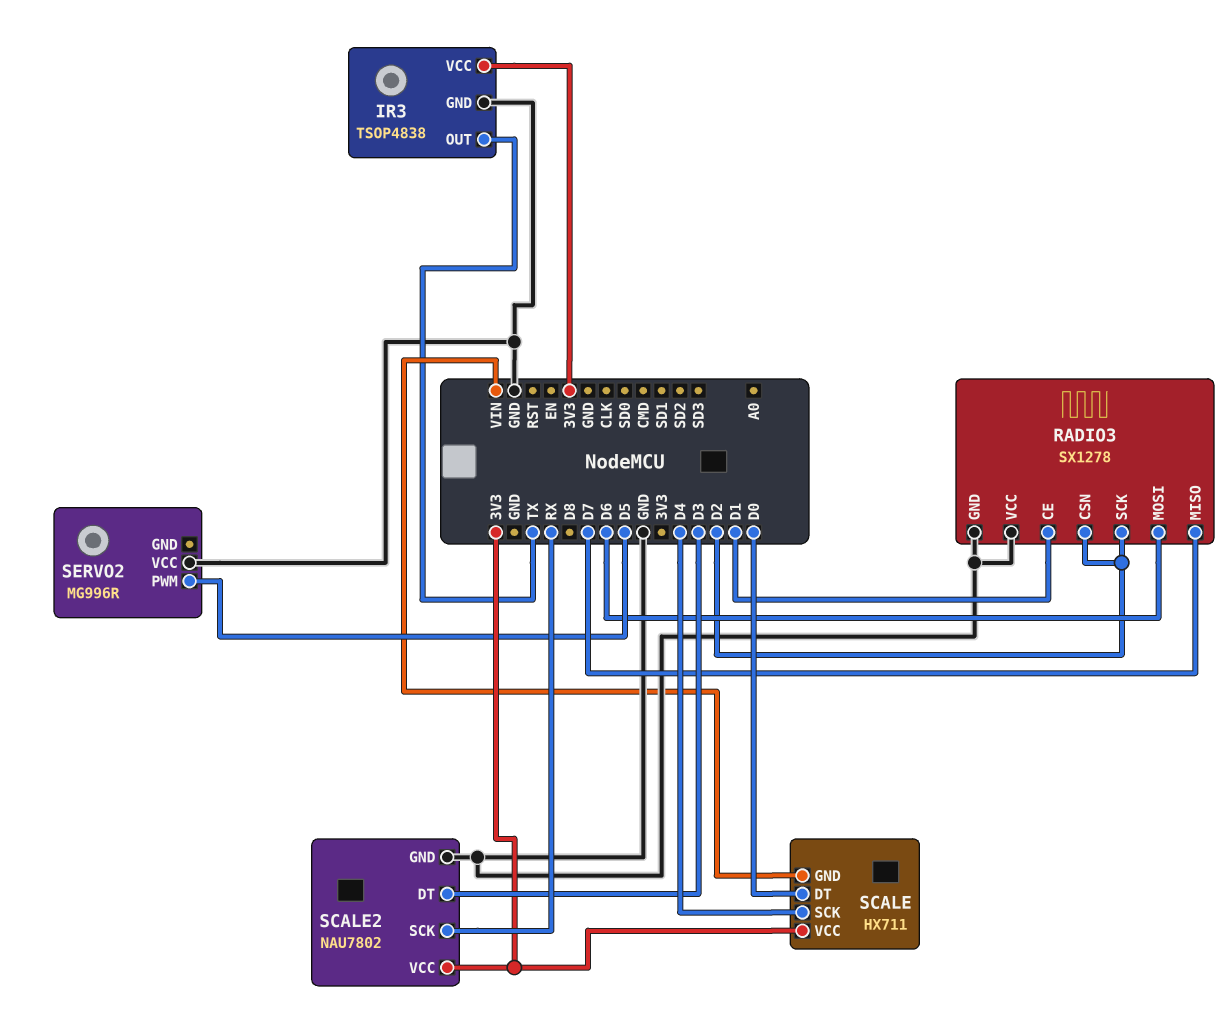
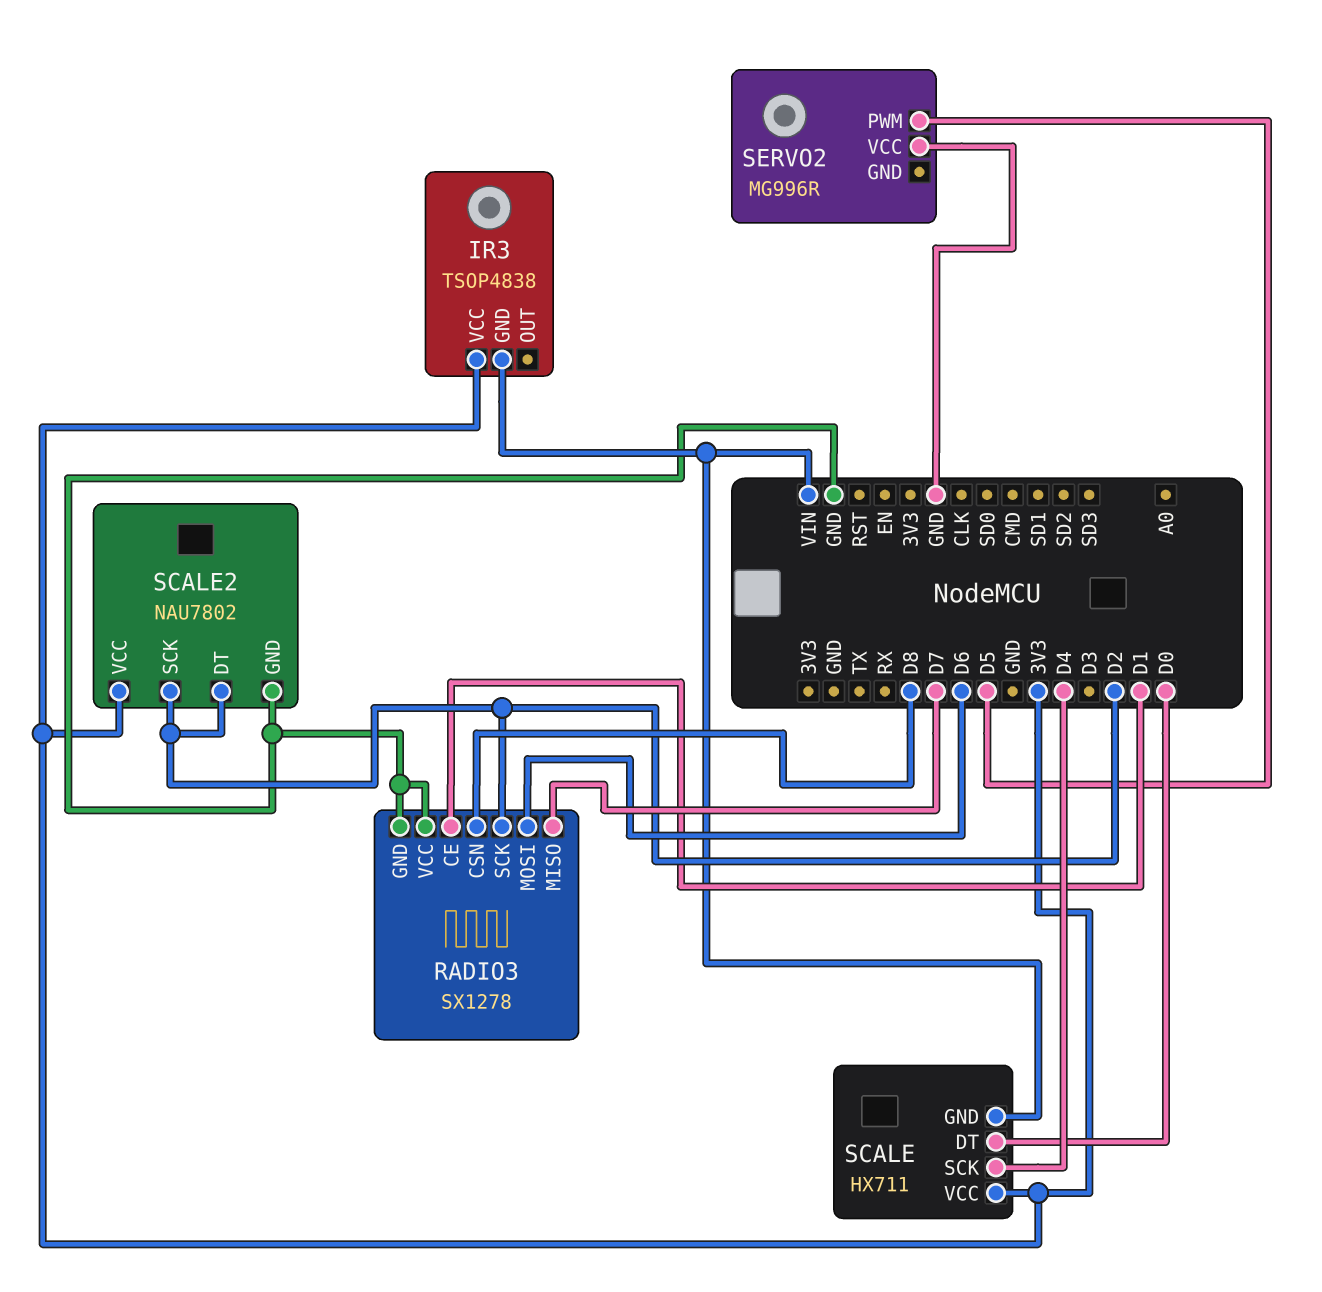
IR3 pin GND: GND -> VIN
IR3 pin OUT: TX -> none
RADIO3 pin CSN: D2 -> D8
SCALE2 pin DT: D3 -> D2
SCALE2 pin SCK: RX -> D2

